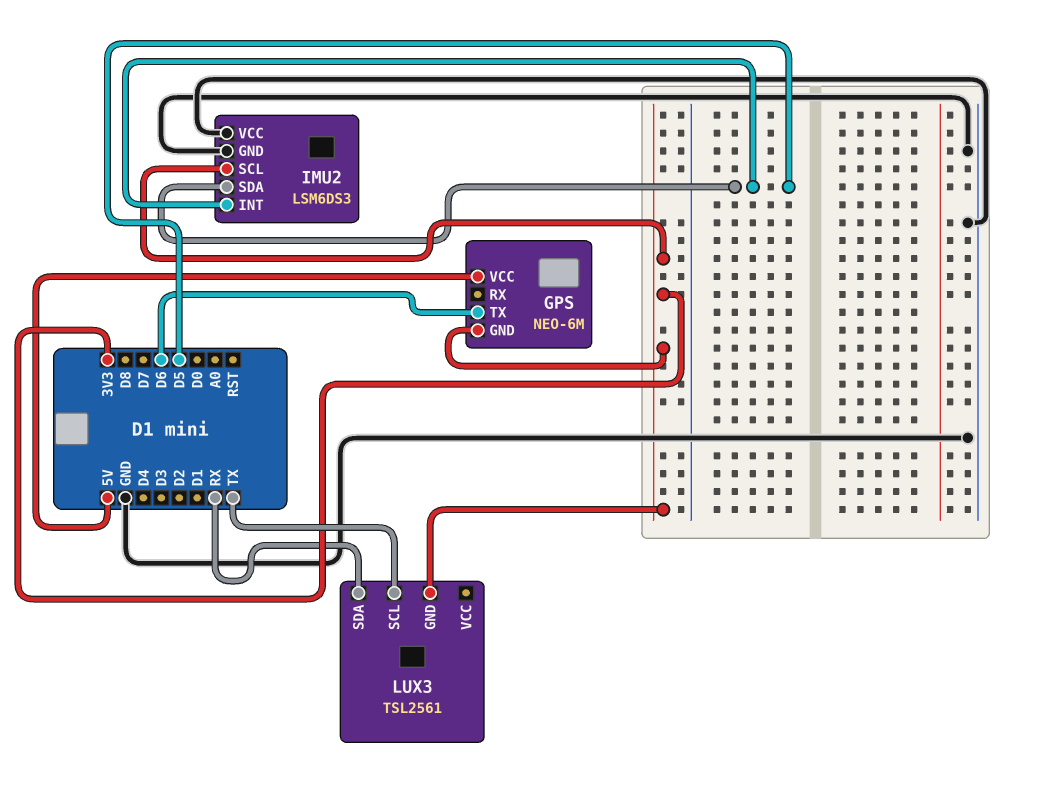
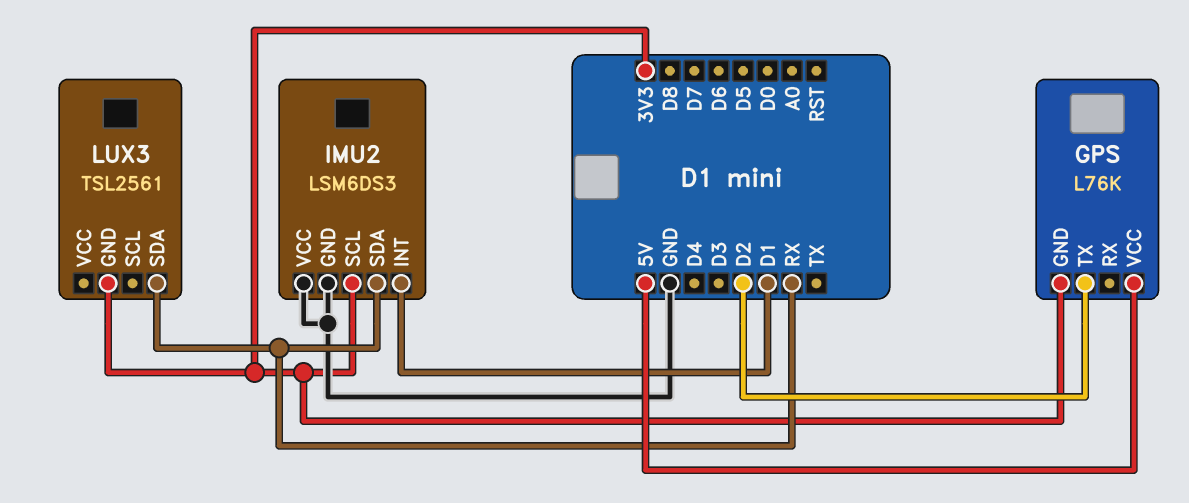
GPS: NEO-6M -> L76K
GPS pin TX: D6 -> D2
IMU2 pin INT: D5 -> D1
IMU2 pin SDA: D5 -> RX
LUX3 pin SCL: TX -> none

